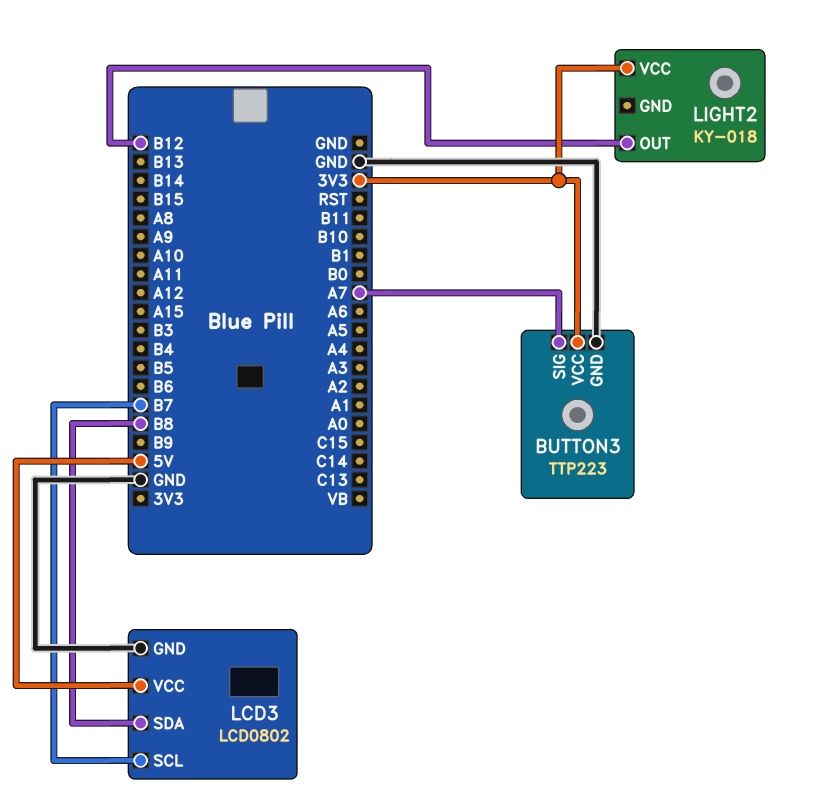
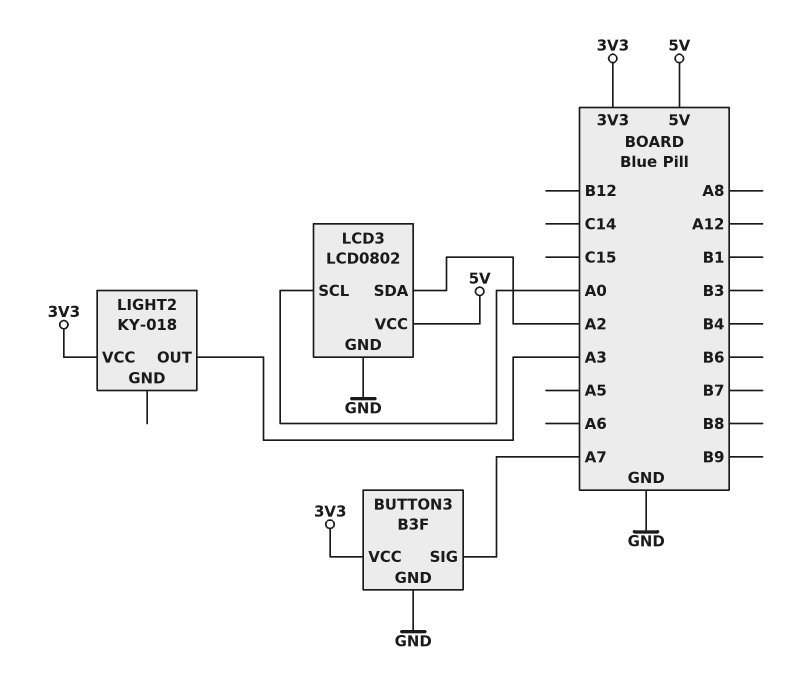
BUTTON3: TTP223 -> B3F
LCD3 pin SCL: B7 -> A0
LCD3 pin SDA: B8 -> A2
LIGHT2 pin OUT: B12 -> A3

